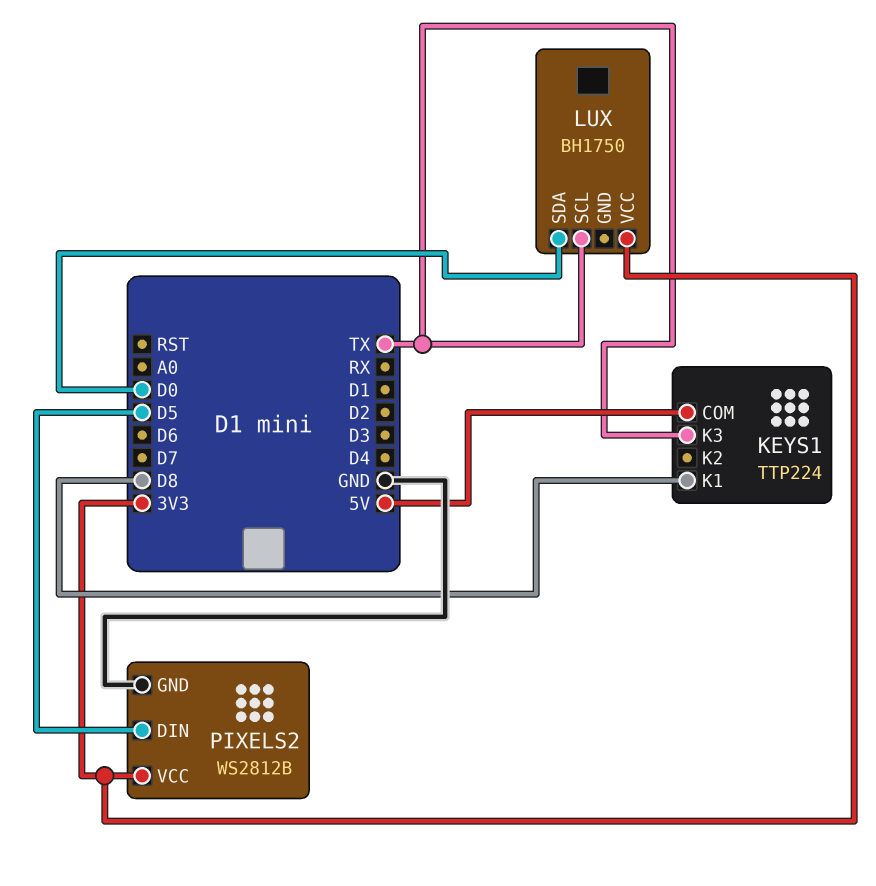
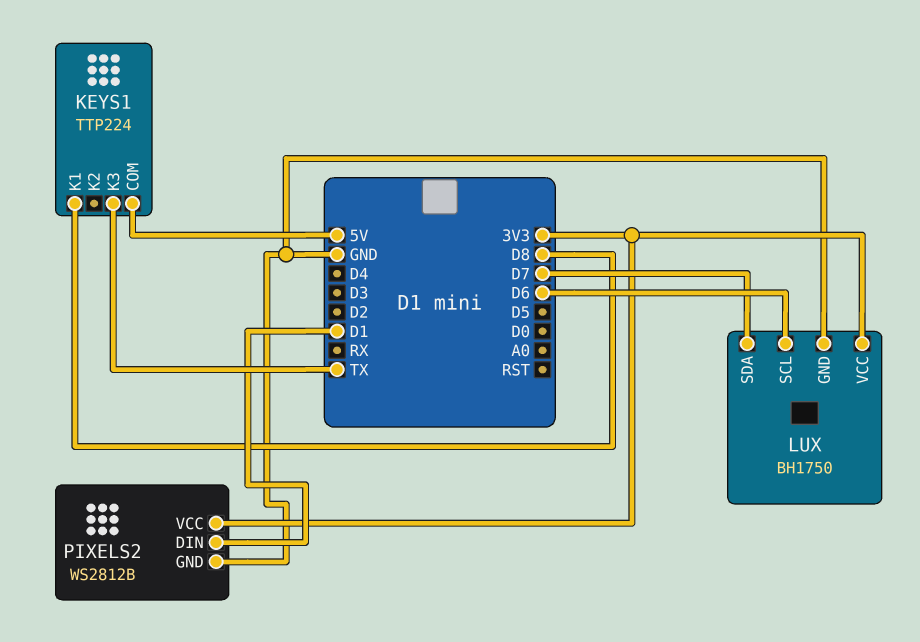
LUX pin GND: none -> GND
LUX pin SCL: TX -> D6
LUX pin SDA: D0 -> D7
PIXELS2 pin DIN: D5 -> D1

